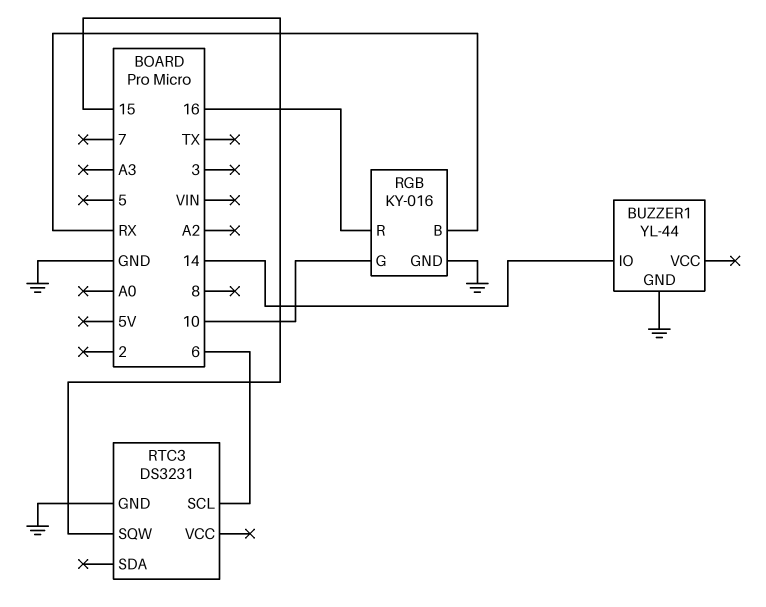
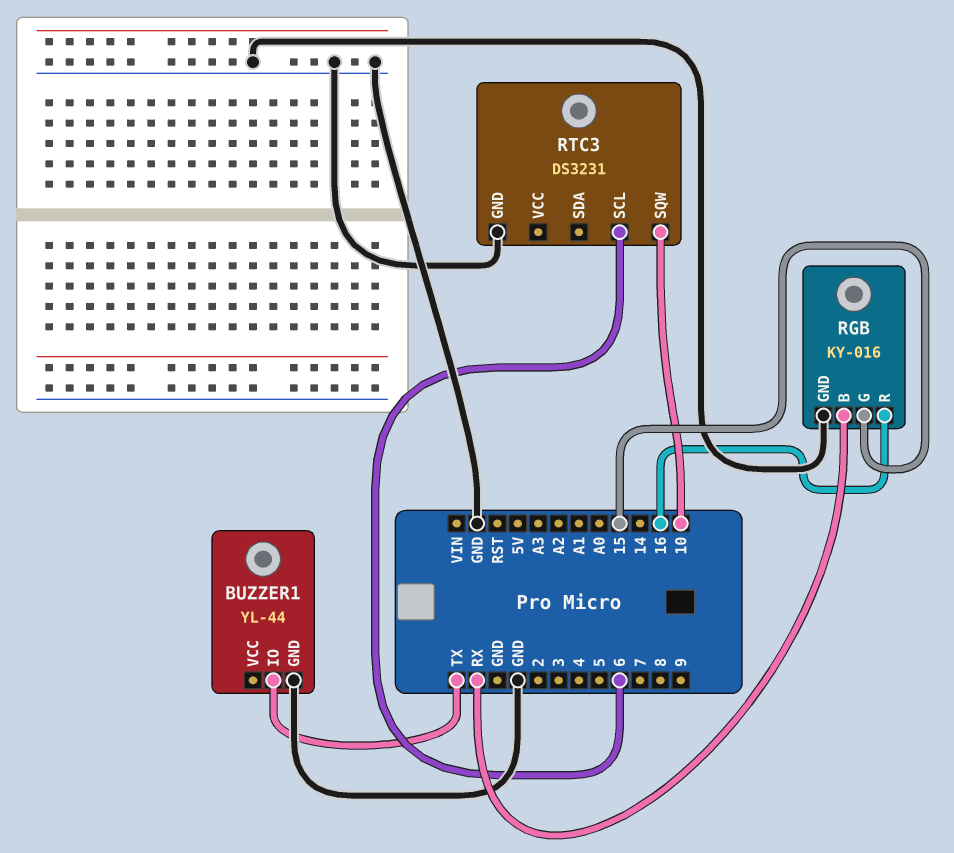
BUZZER1 pin IO: 14 -> TX
RGB pin G: 10 -> 15
RTC3 pin SQW: 15 -> 10

